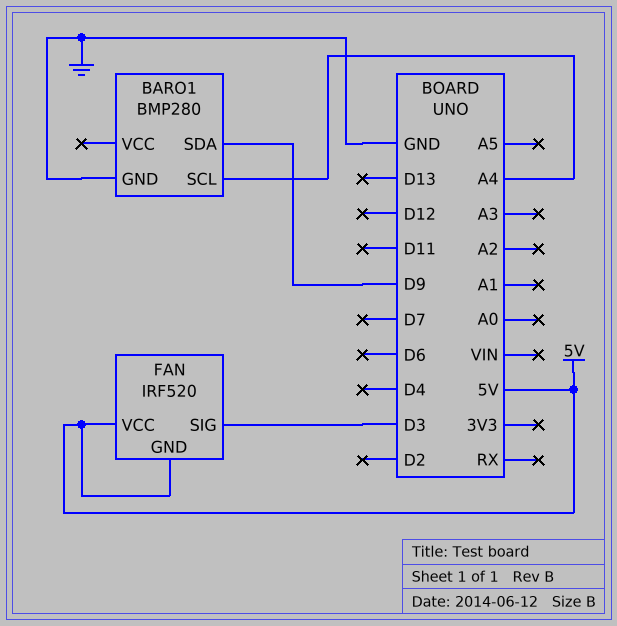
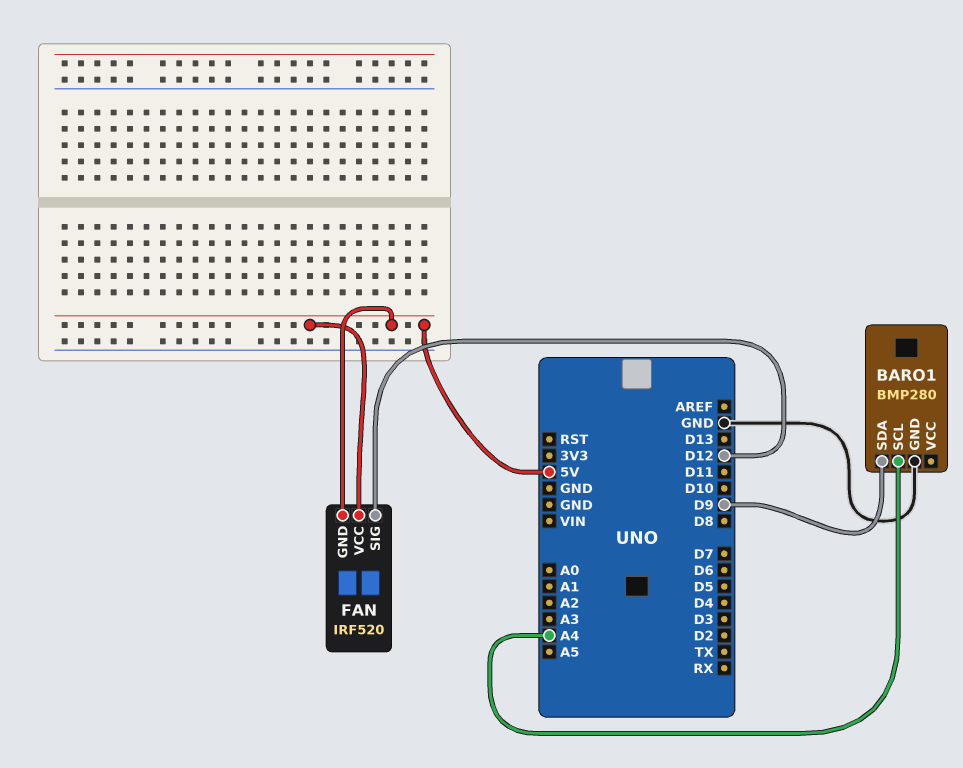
FAN pin SIG: D3 -> D12

